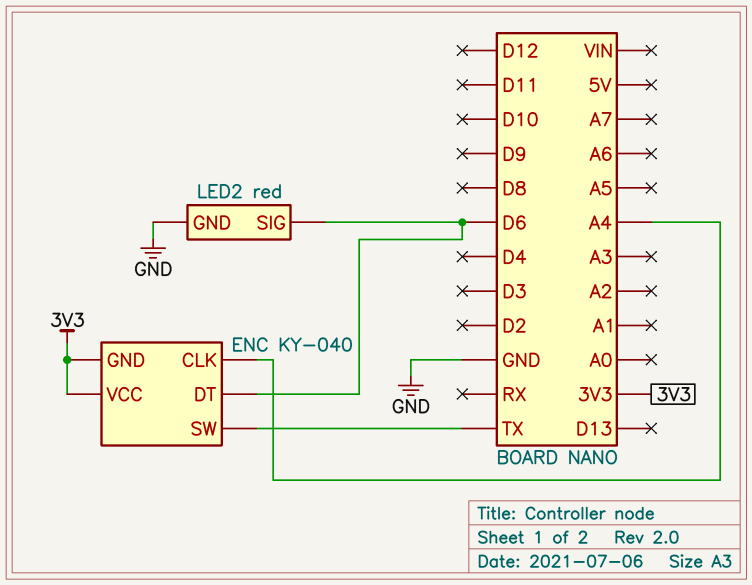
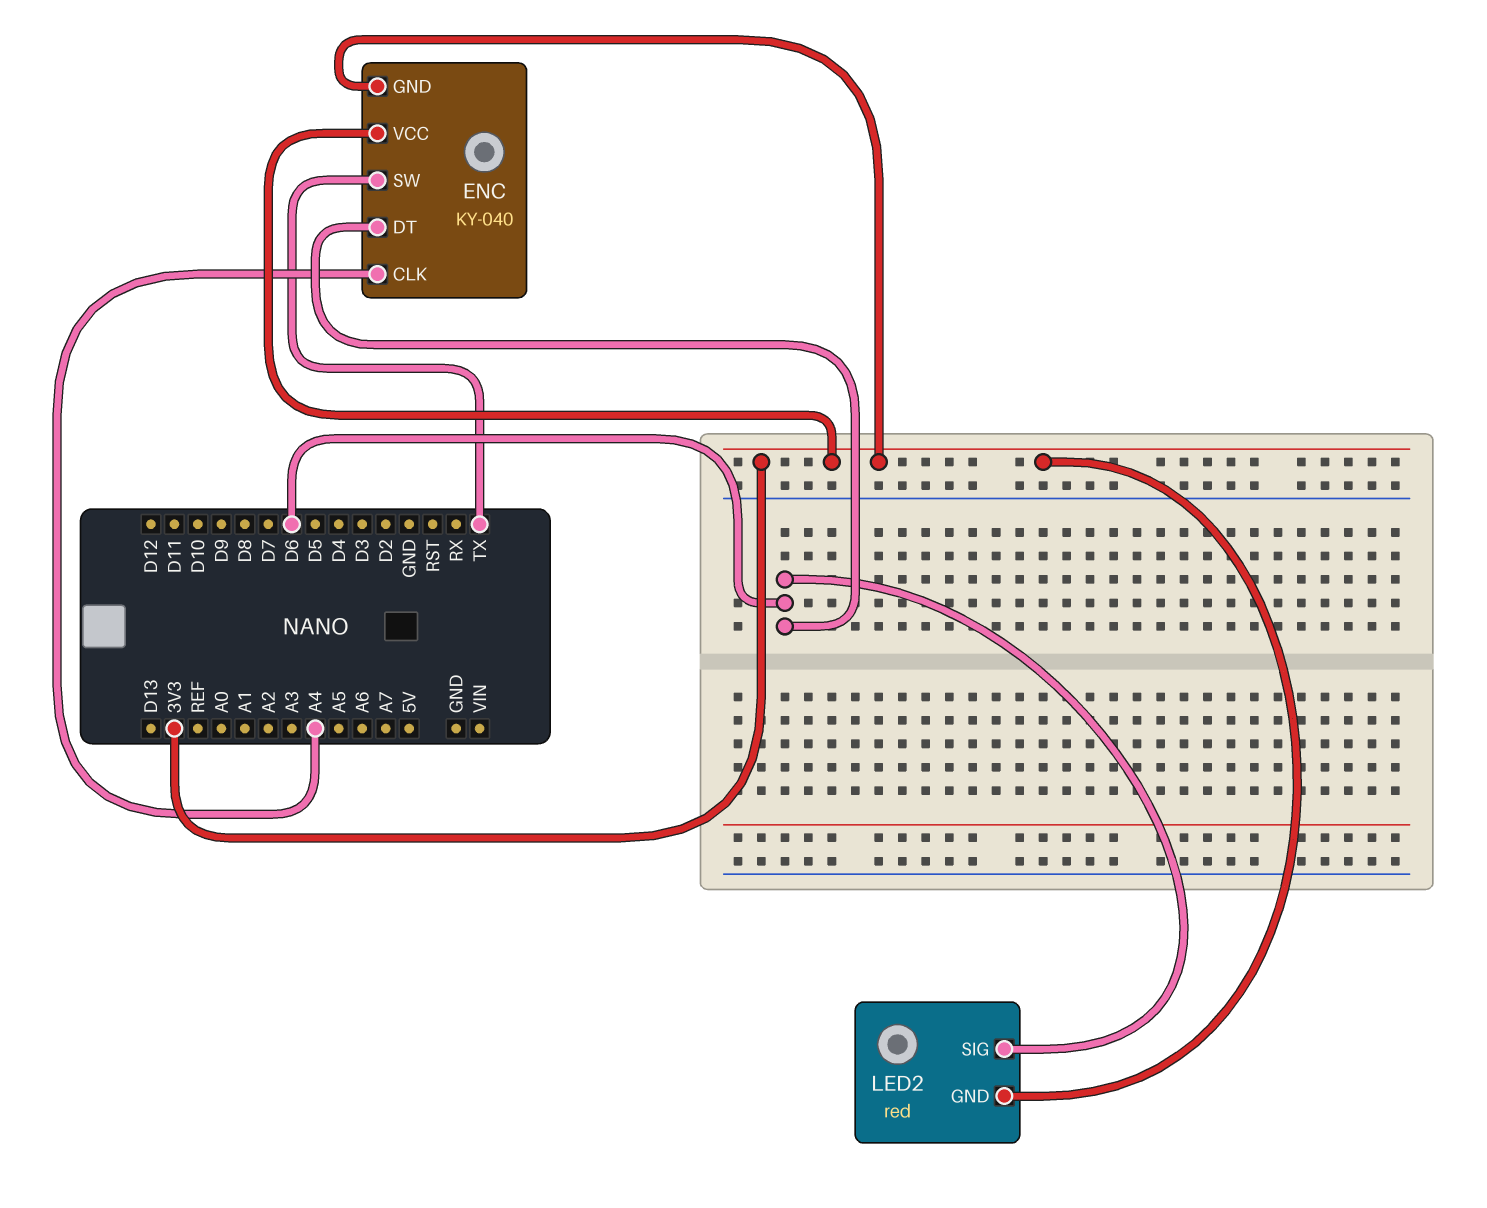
LED2 pin GND: GND -> 3V3

